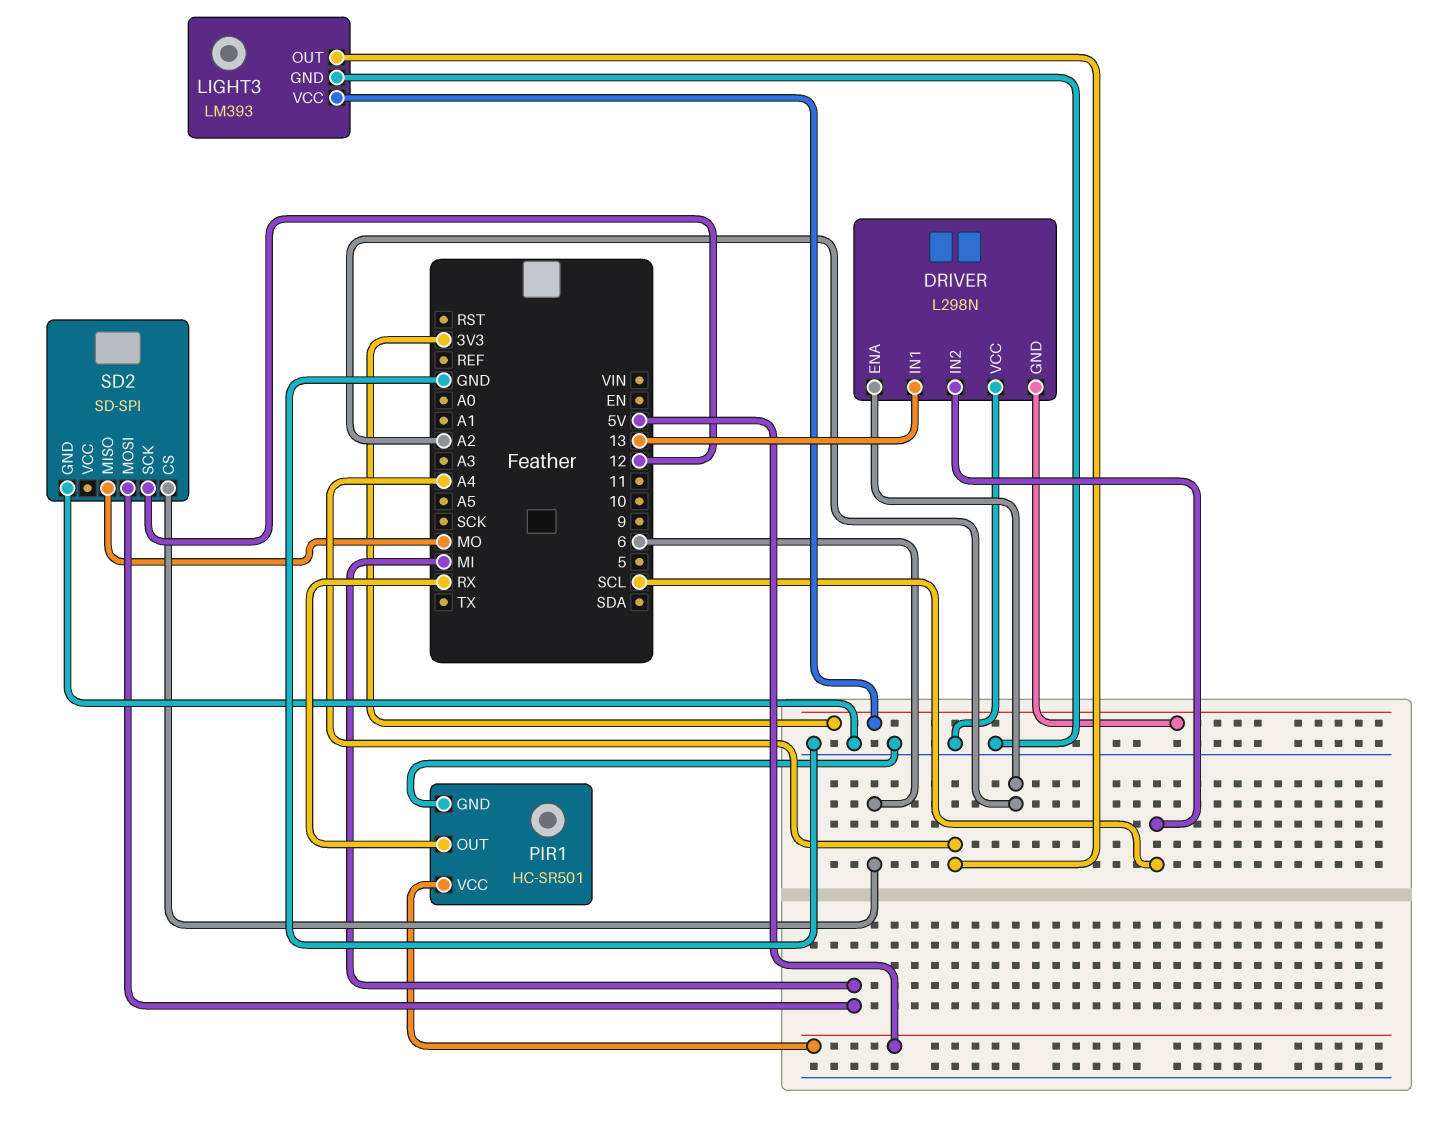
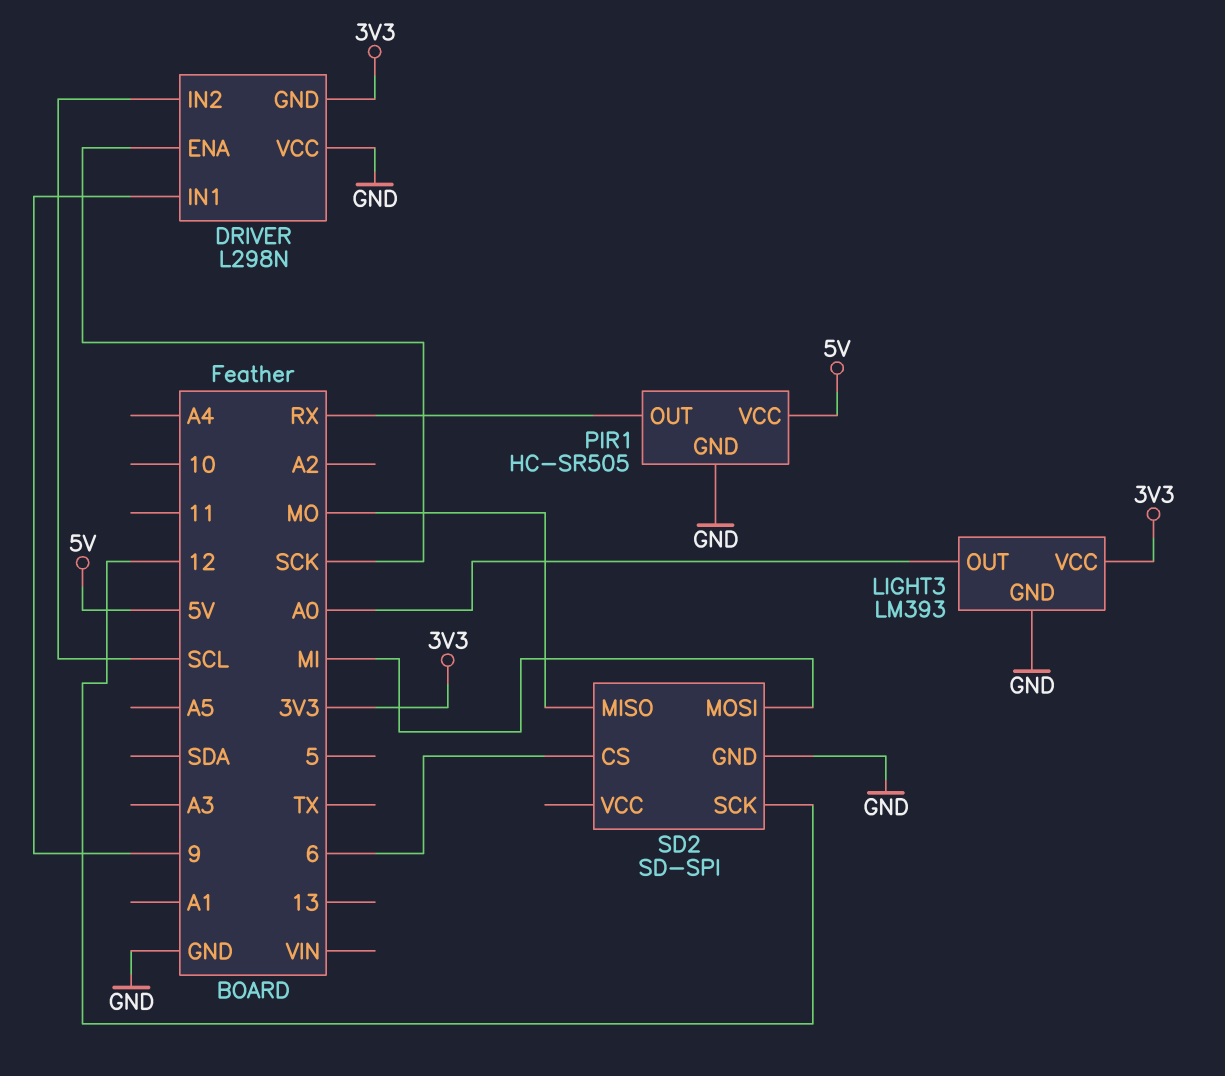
DRIVER pin ENA: A2 -> SCK
DRIVER pin IN1: 13 -> 9
LIGHT3 pin OUT: A4 -> A0
PIR1: HC-SR501 -> HC-SR505

